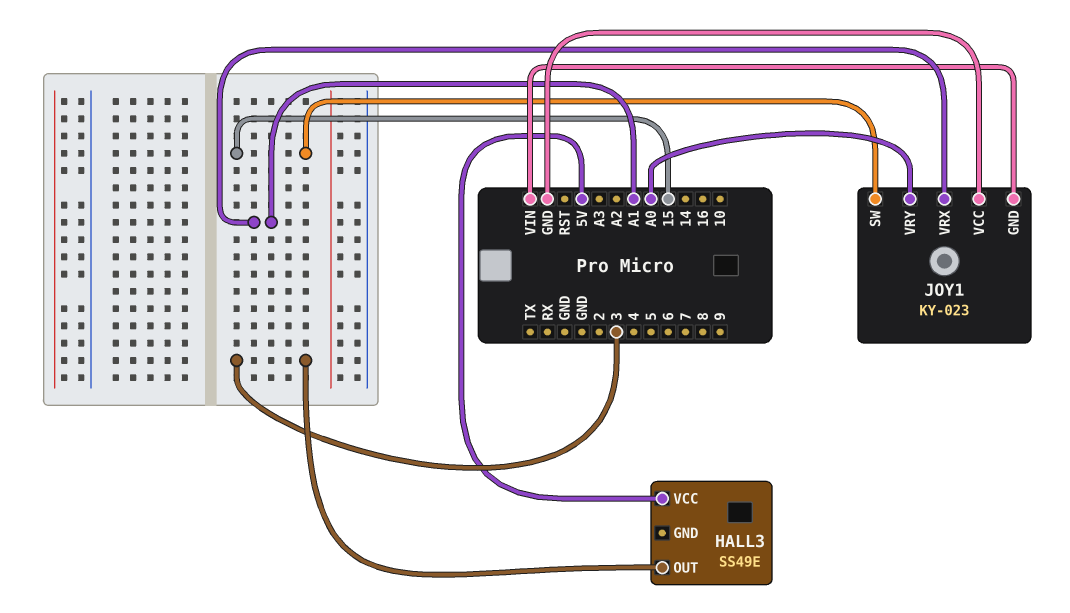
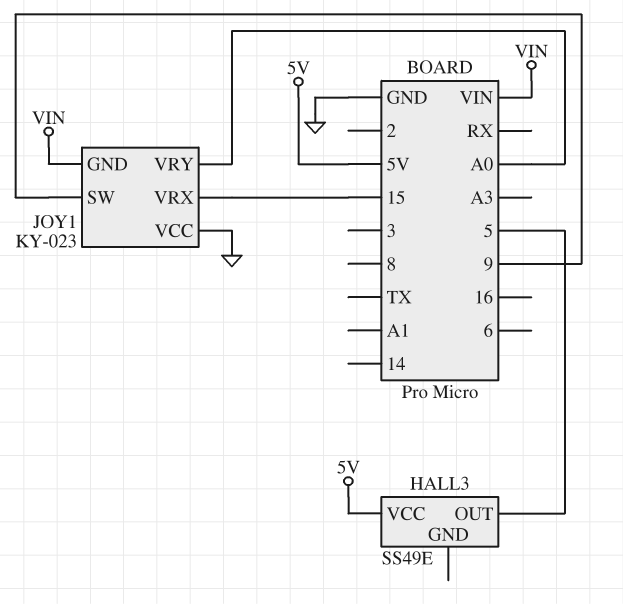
HALL3 pin OUT: 3 -> 5
JOY1 pin SW: 15 -> 9
JOY1 pin VRX: A1 -> 15

